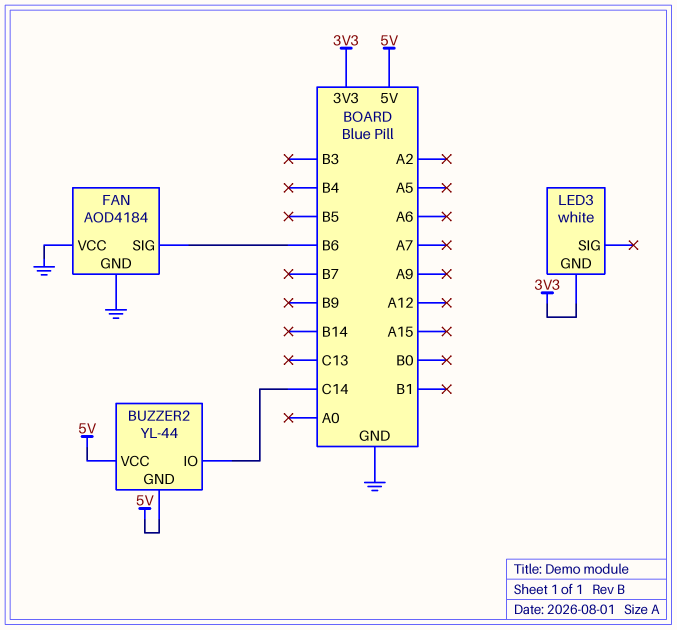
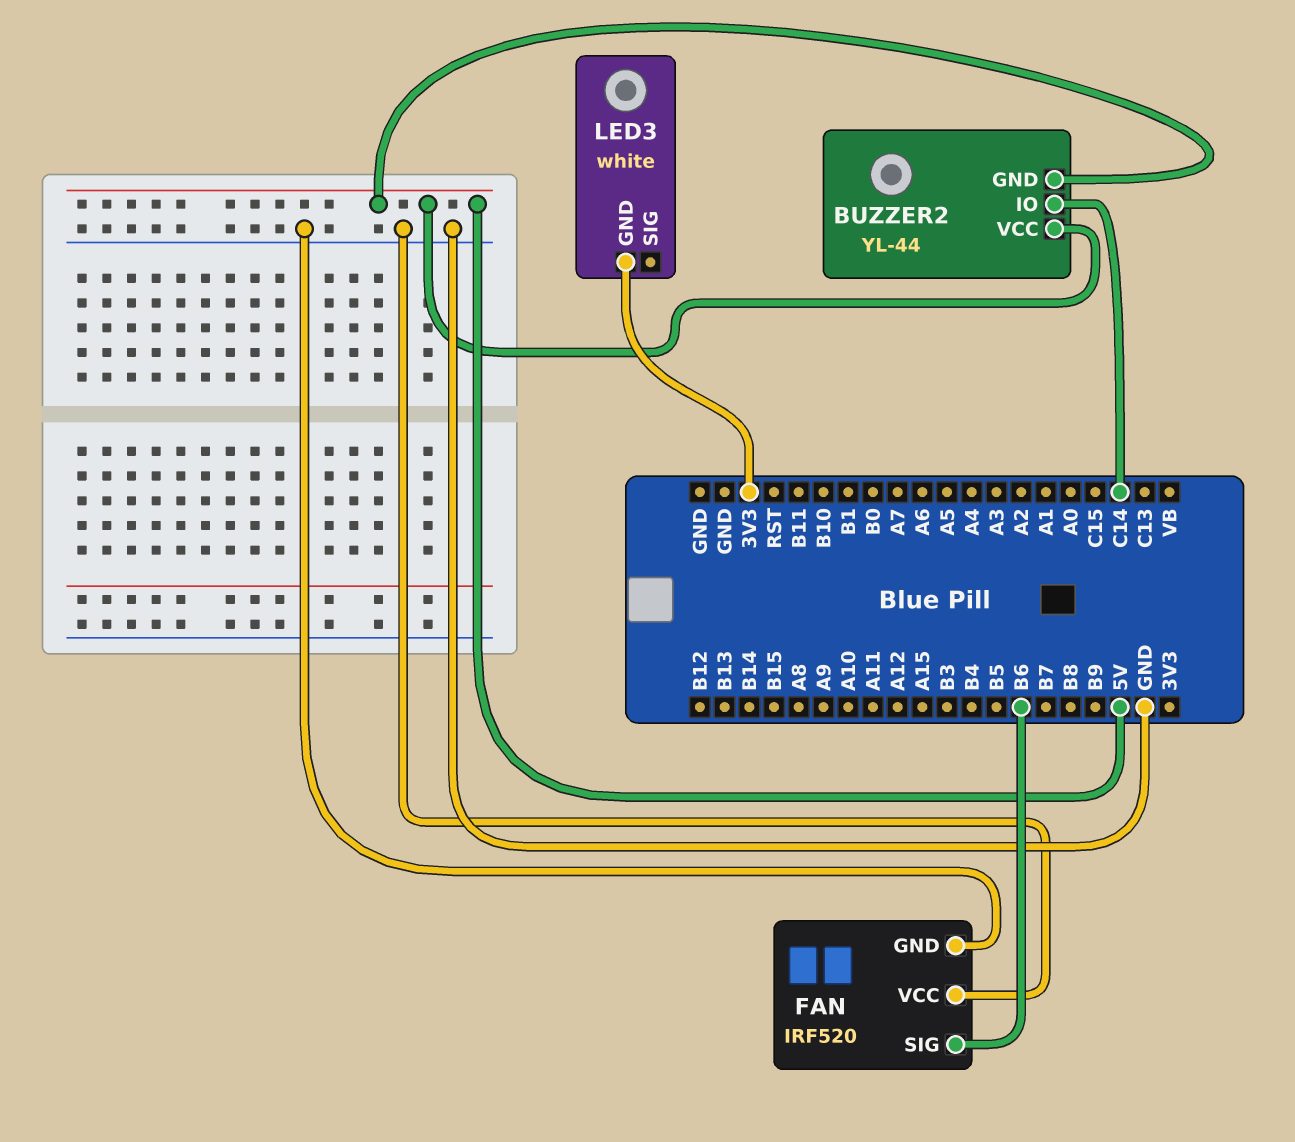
FAN: AOD4184 -> IRF520

